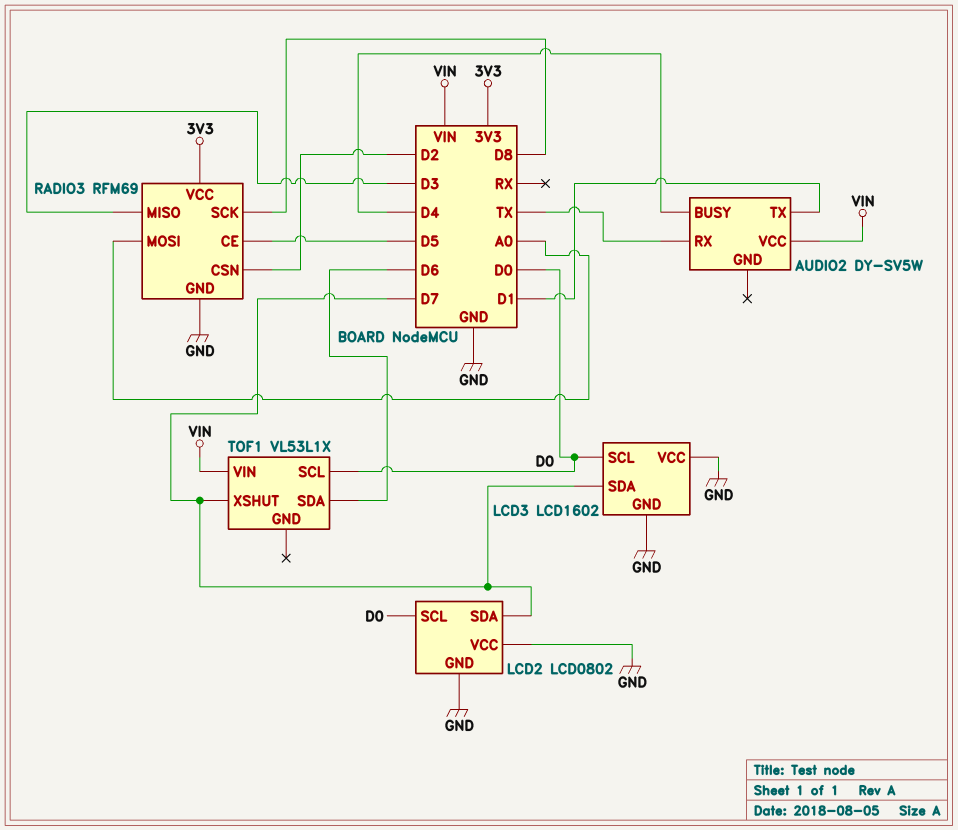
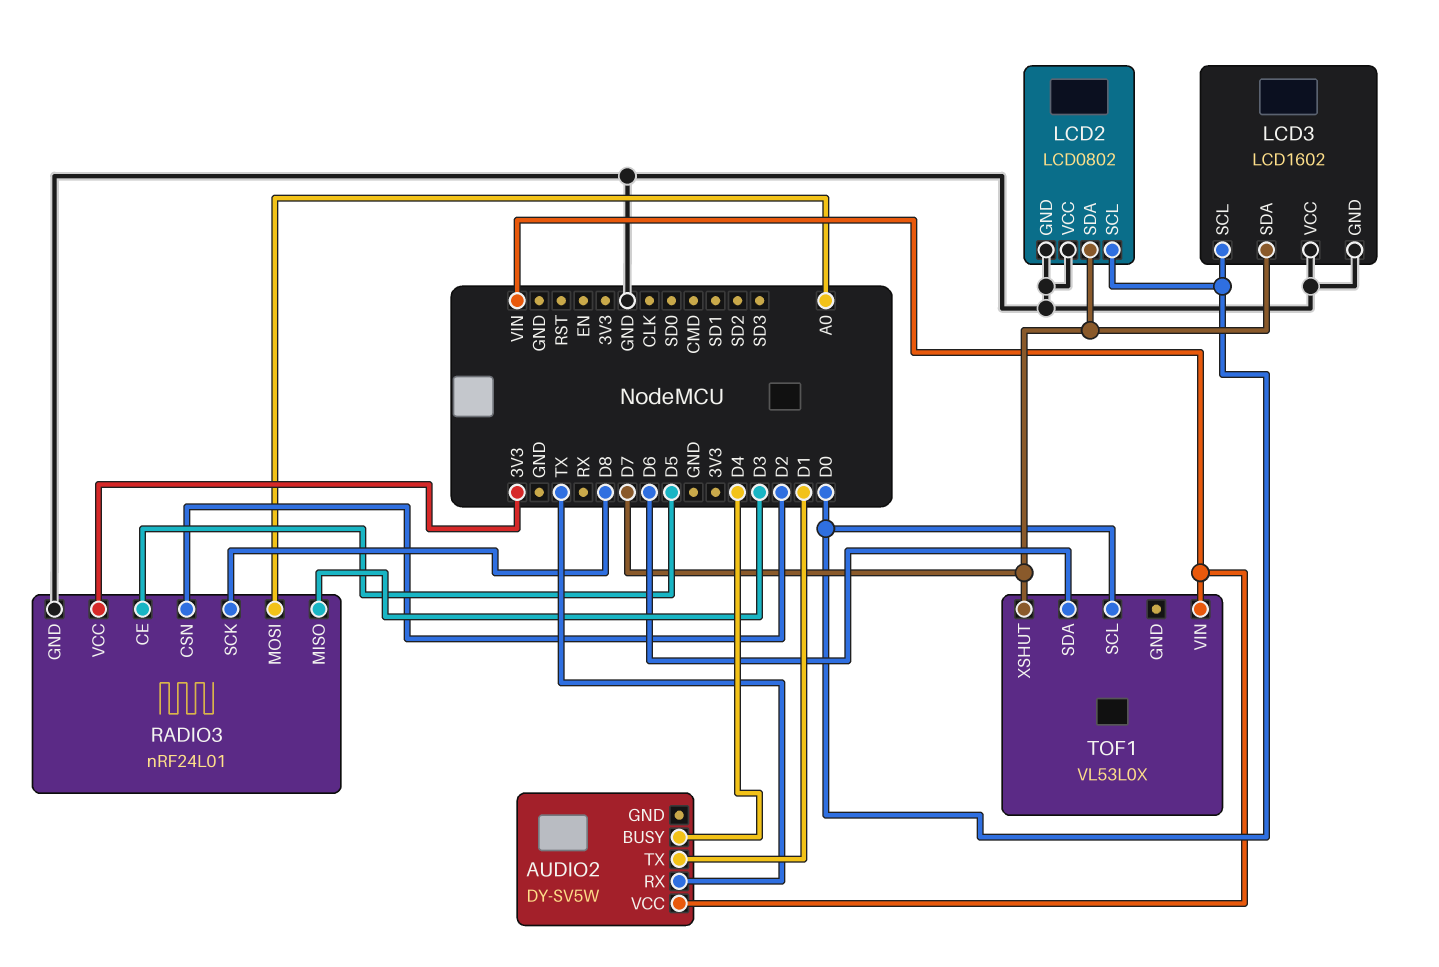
RADIO3: RFM69 -> nRF24L01
TOF1: VL53L1X -> VL53L0X

